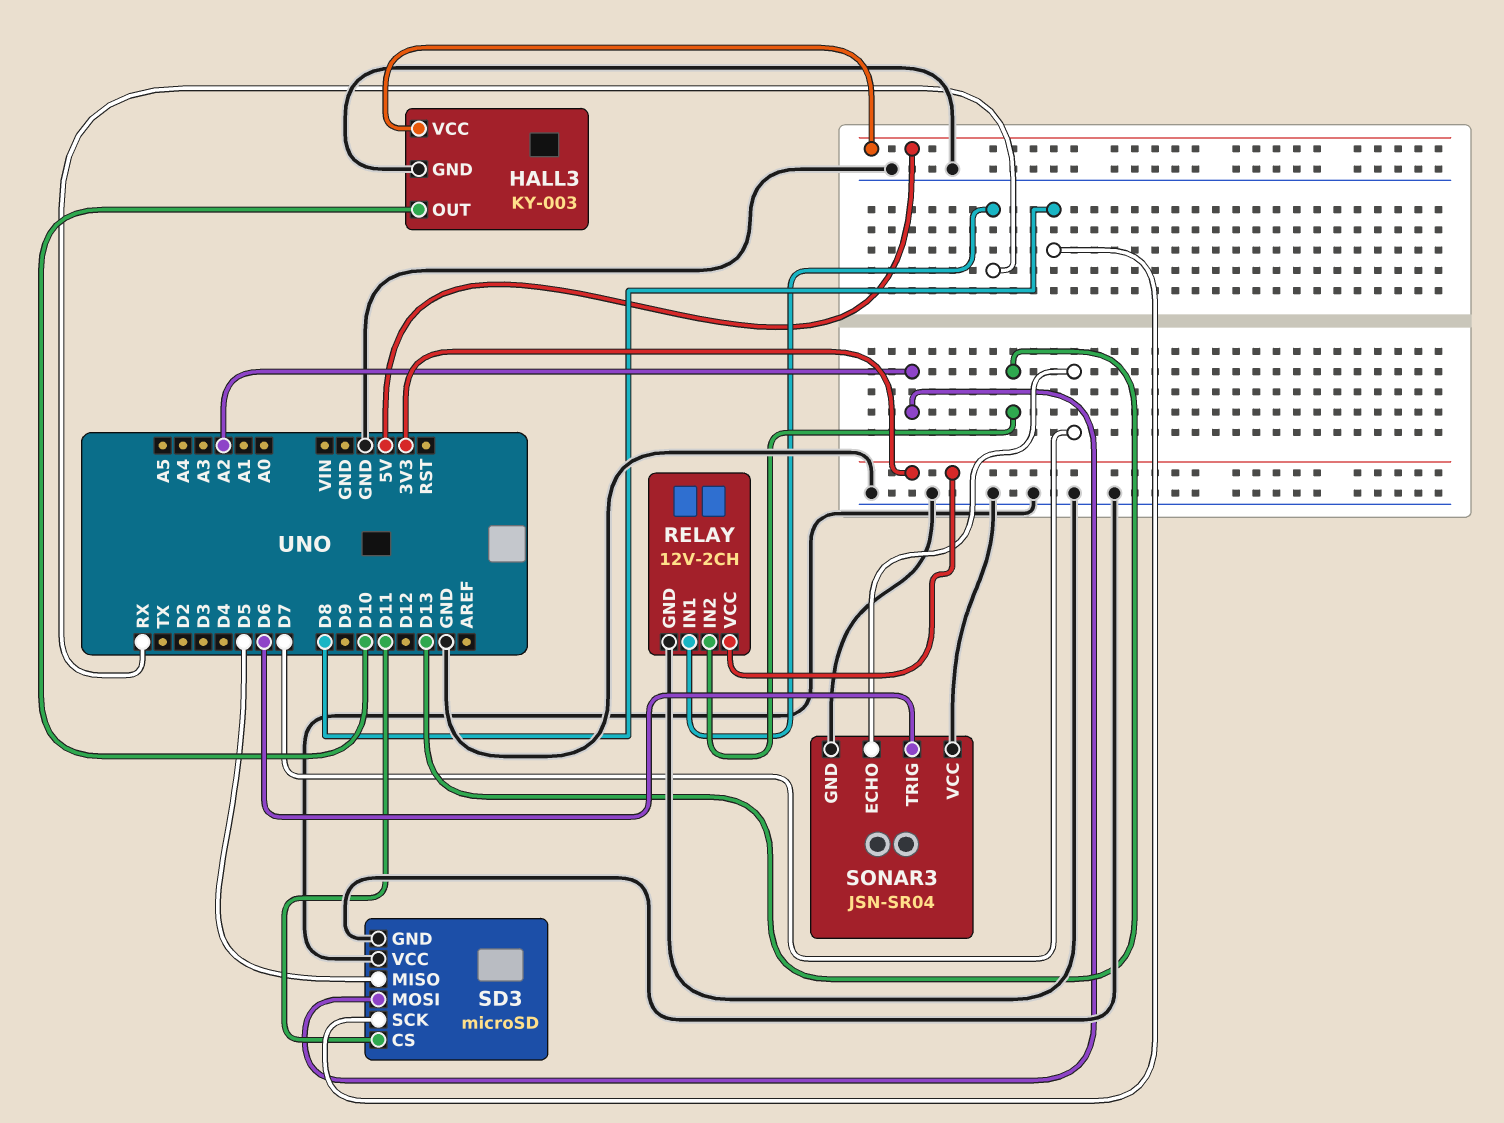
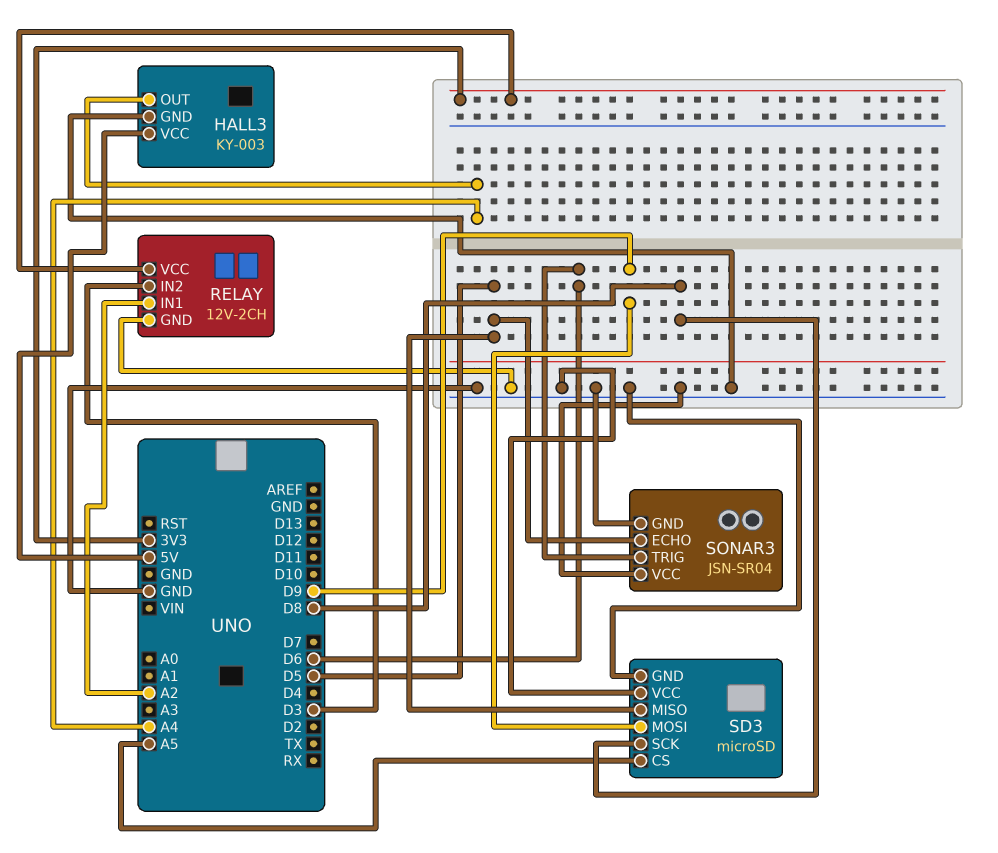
HALL3 pin OUT: D10 -> A4
RELAY pin IN1: RX -> A2
RELAY pin IN2: D13 -> D3
SD3 pin CS: D11 -> A5
SD3 pin MOSI: A2 -> D9
SONAR3 pin ECHO: D7 -> D5

